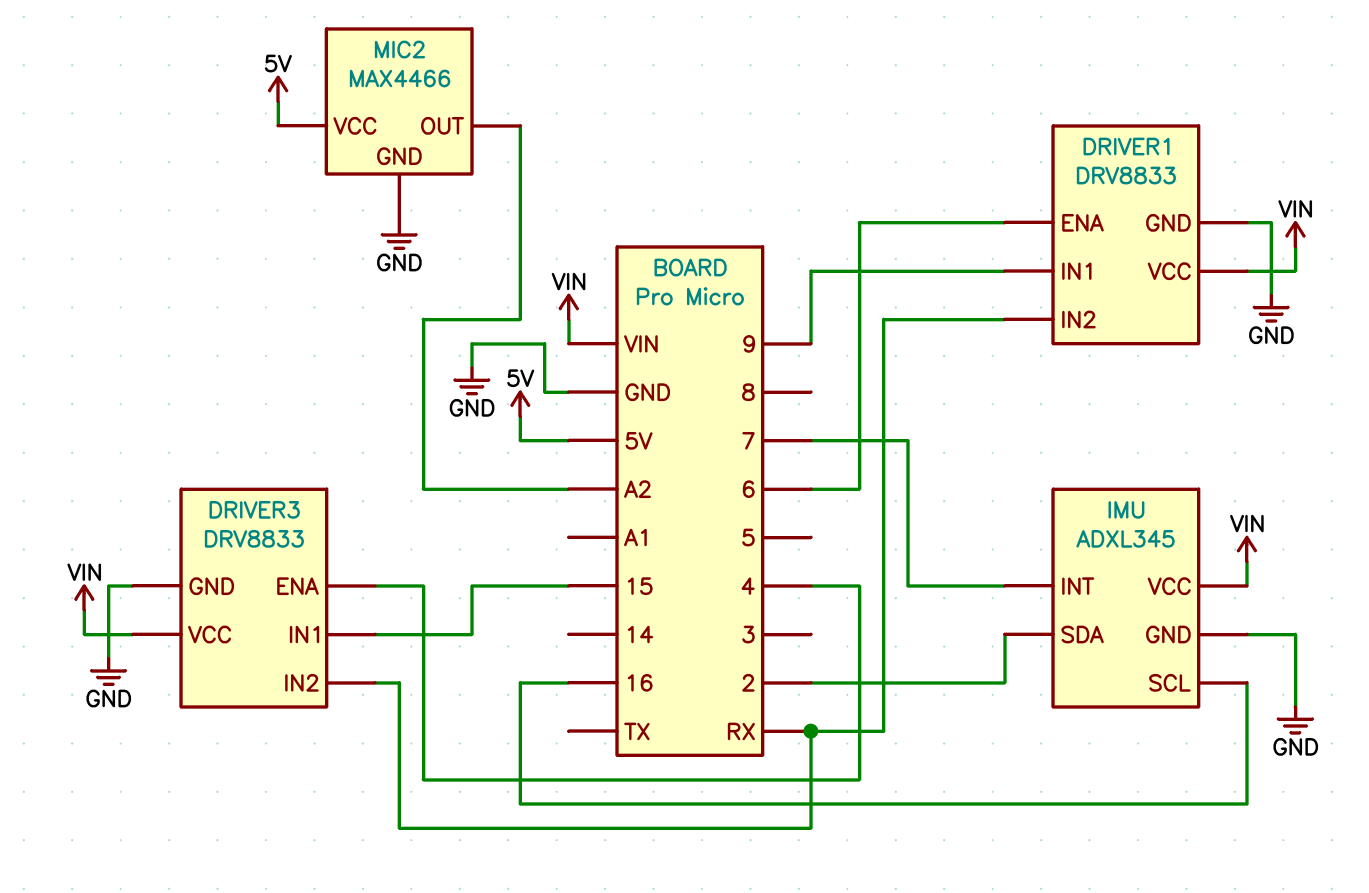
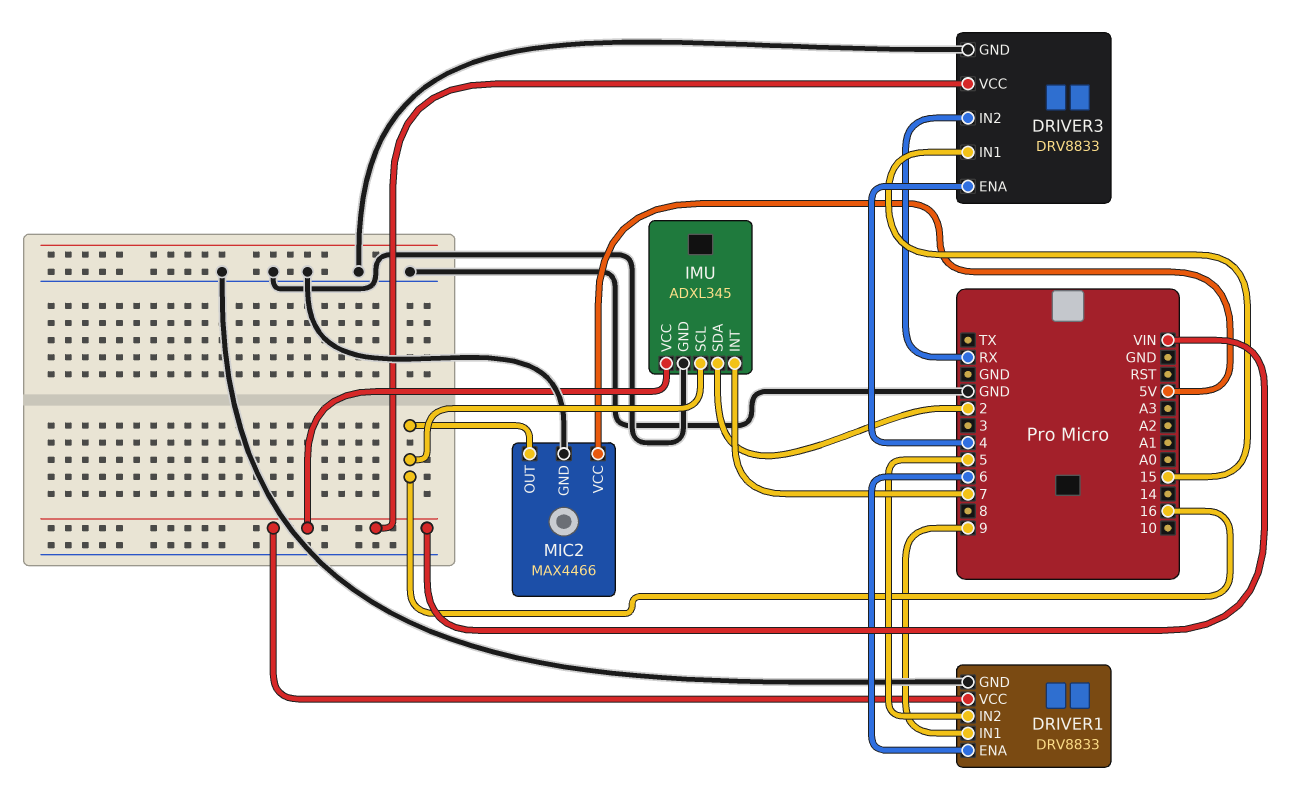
DRIVER1 pin IN2: RX -> 5
MIC2 pin OUT: A2 -> 16

